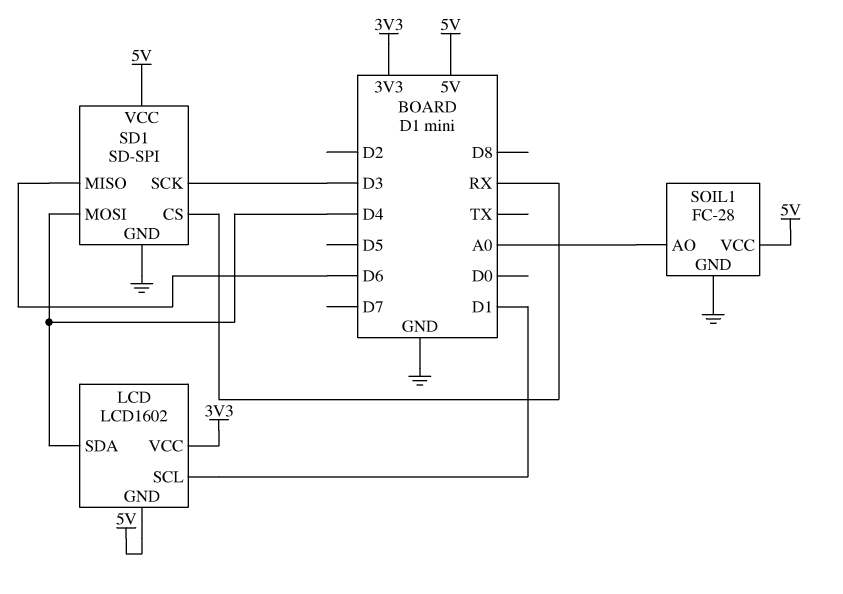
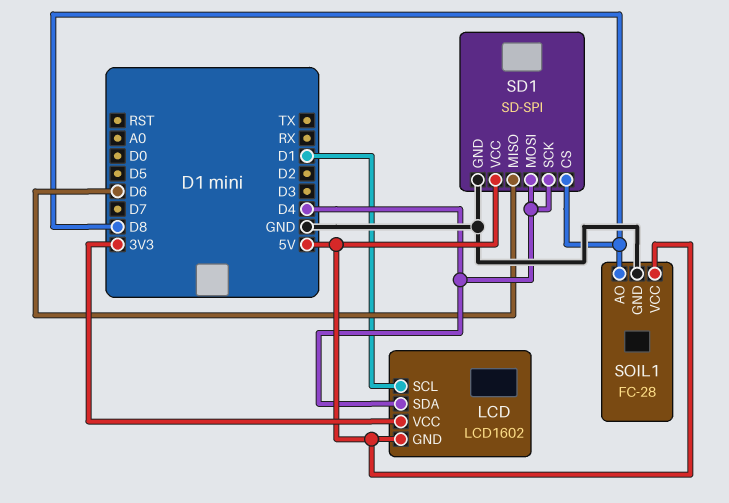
SD1 pin CS: RX -> D8
SD1 pin SCK: D3 -> D4
SOIL1 pin AO: A0 -> D8

